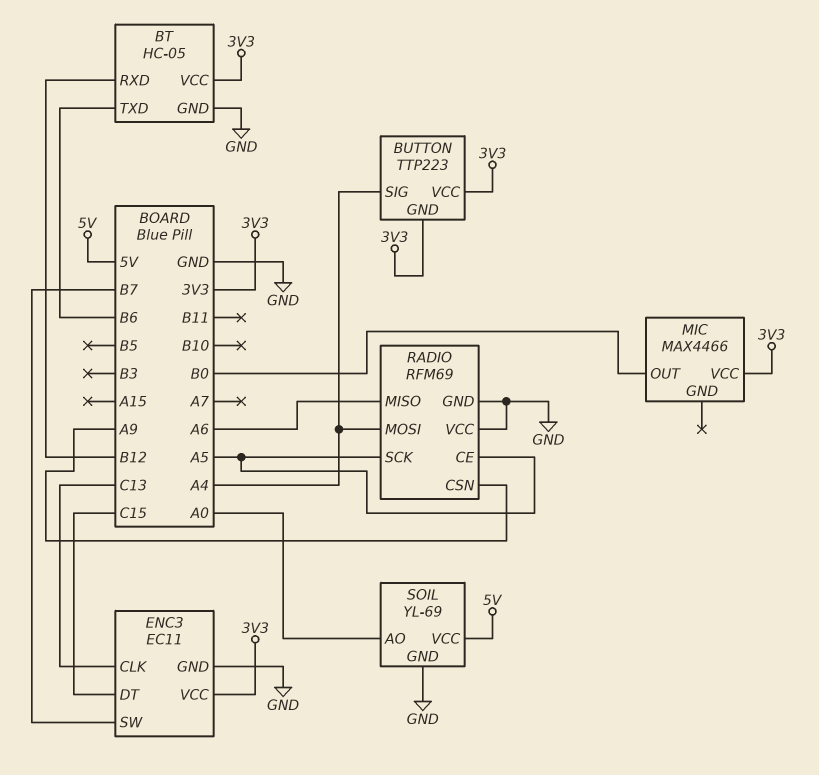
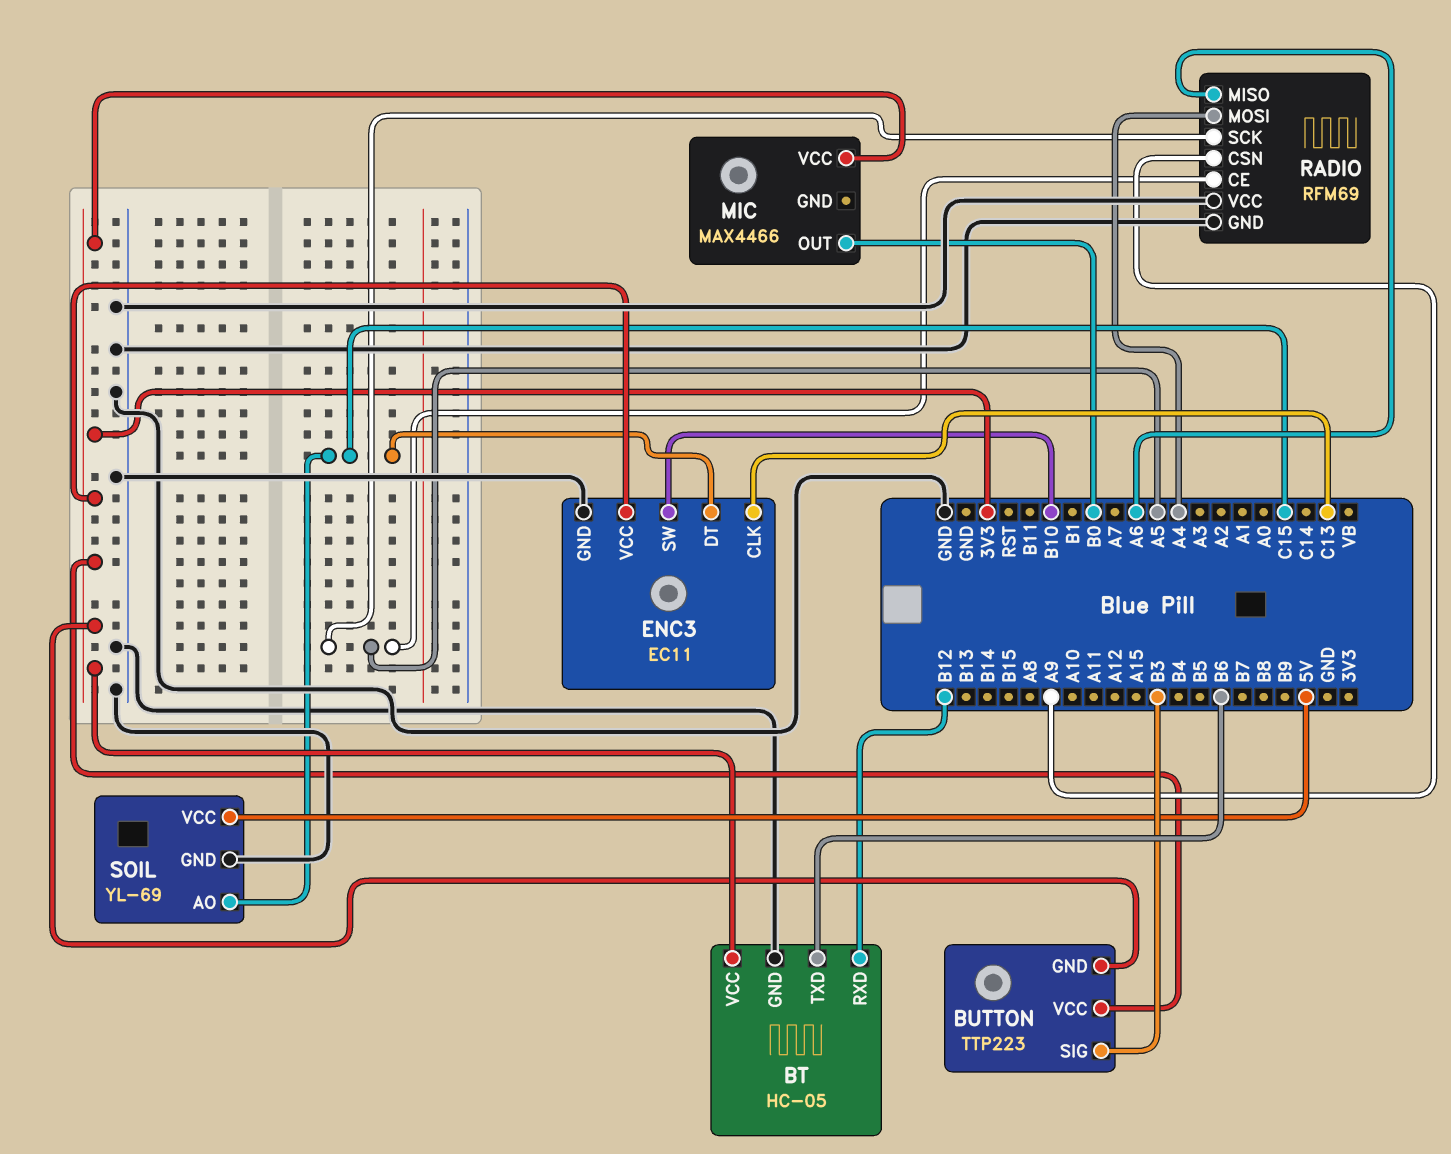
BUTTON pin SIG: A4 -> B3
ENC3 pin SW: B7 -> B10
SOIL pin AO: A0 -> C15

